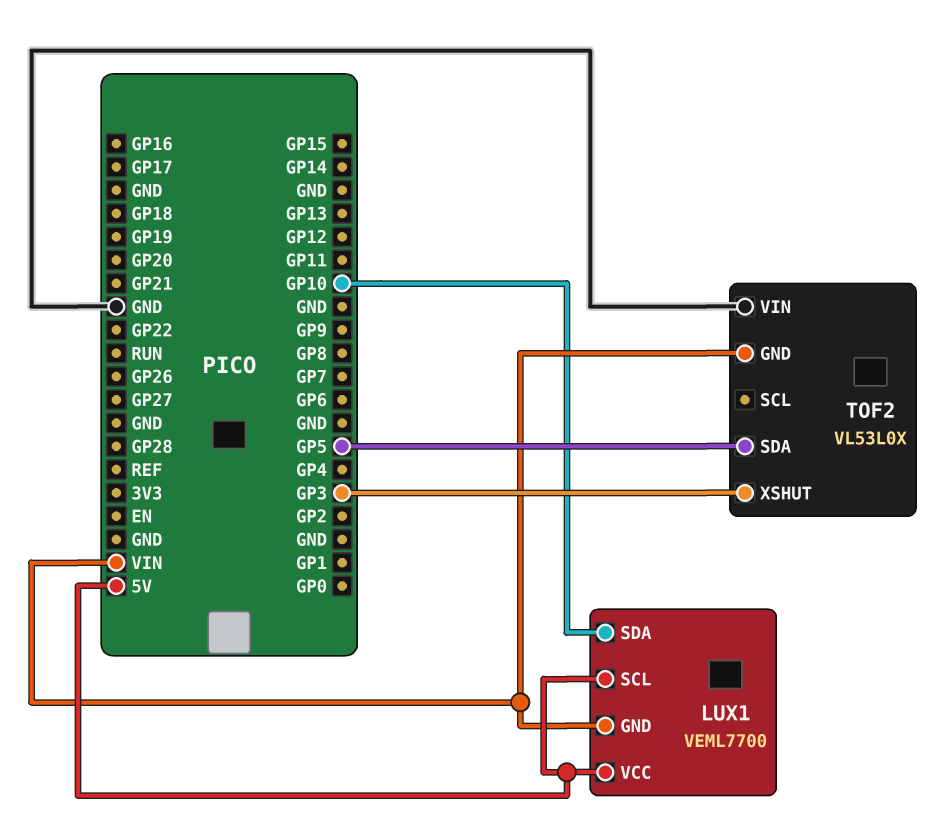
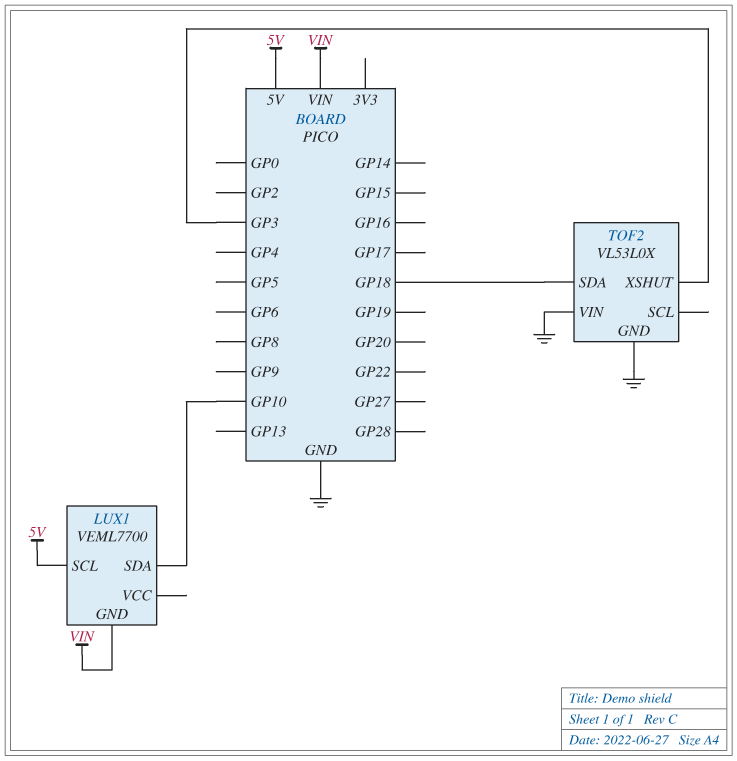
LUX1 pin VCC: 5V -> none
TOF2 pin GND: VIN -> GND
TOF2 pin SDA: GP5 -> GP18

